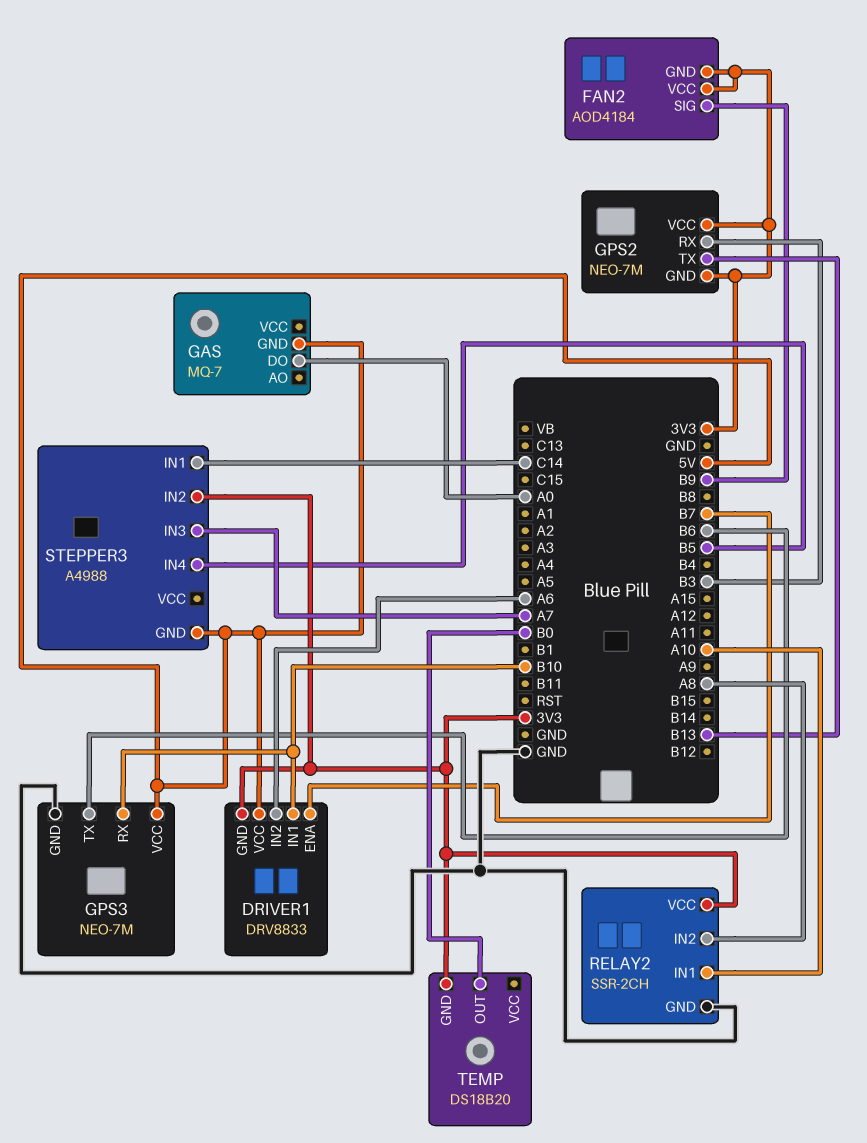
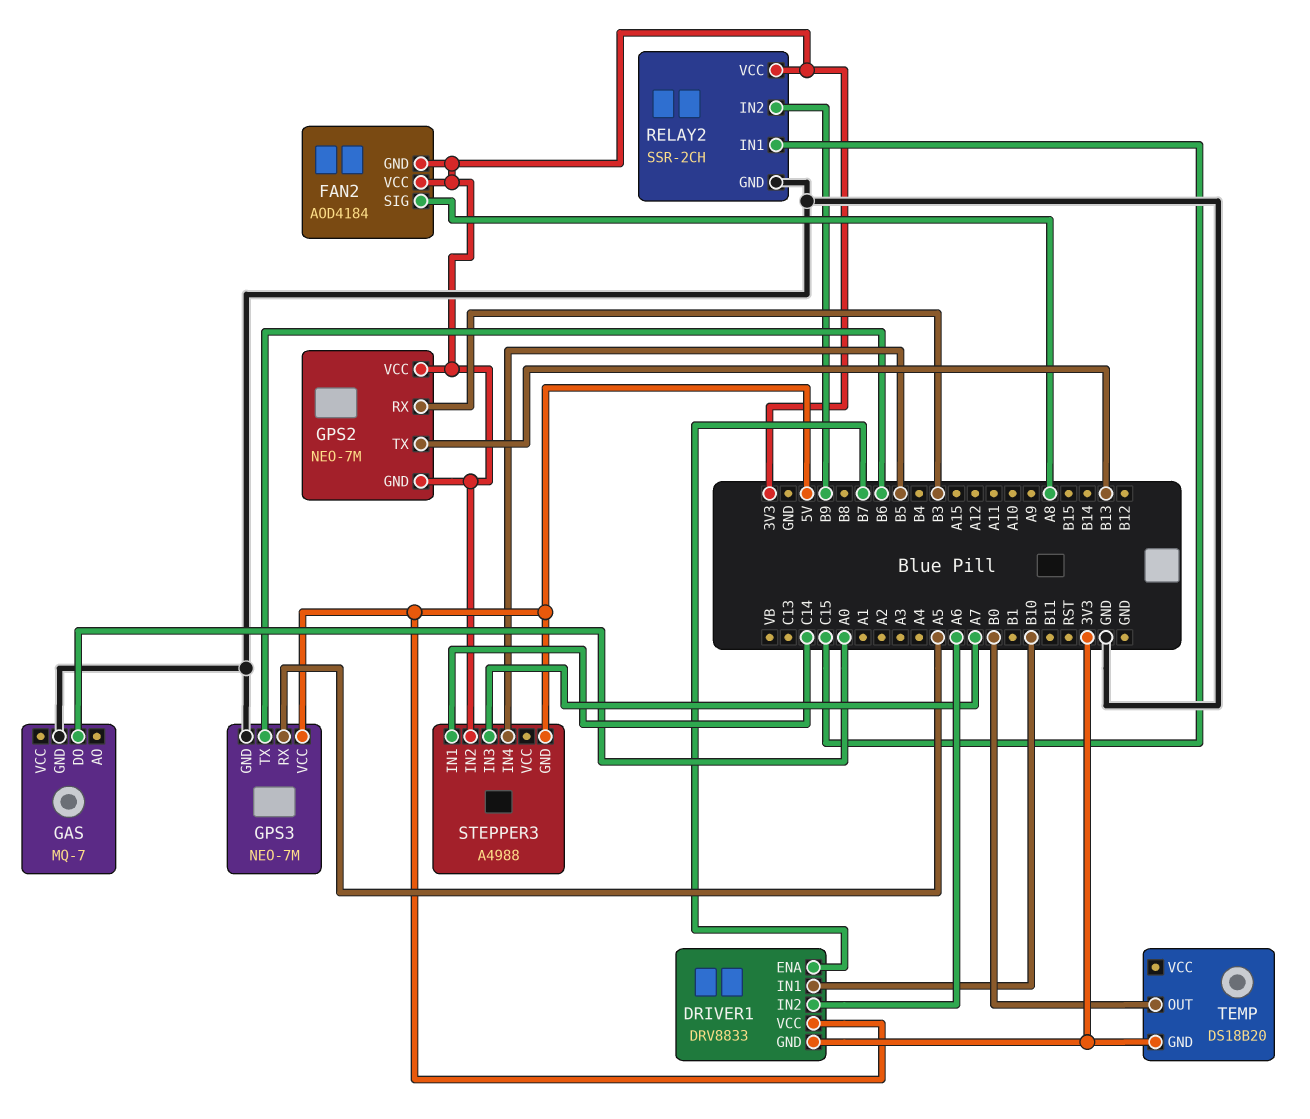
FAN2 pin SIG: B9 -> A8
GAS pin GND: 5V -> GND
GPS3 pin RX: B10 -> A5
RELAY2 pin IN1: A10 -> C15
RELAY2 pin IN2: A8 -> B9

